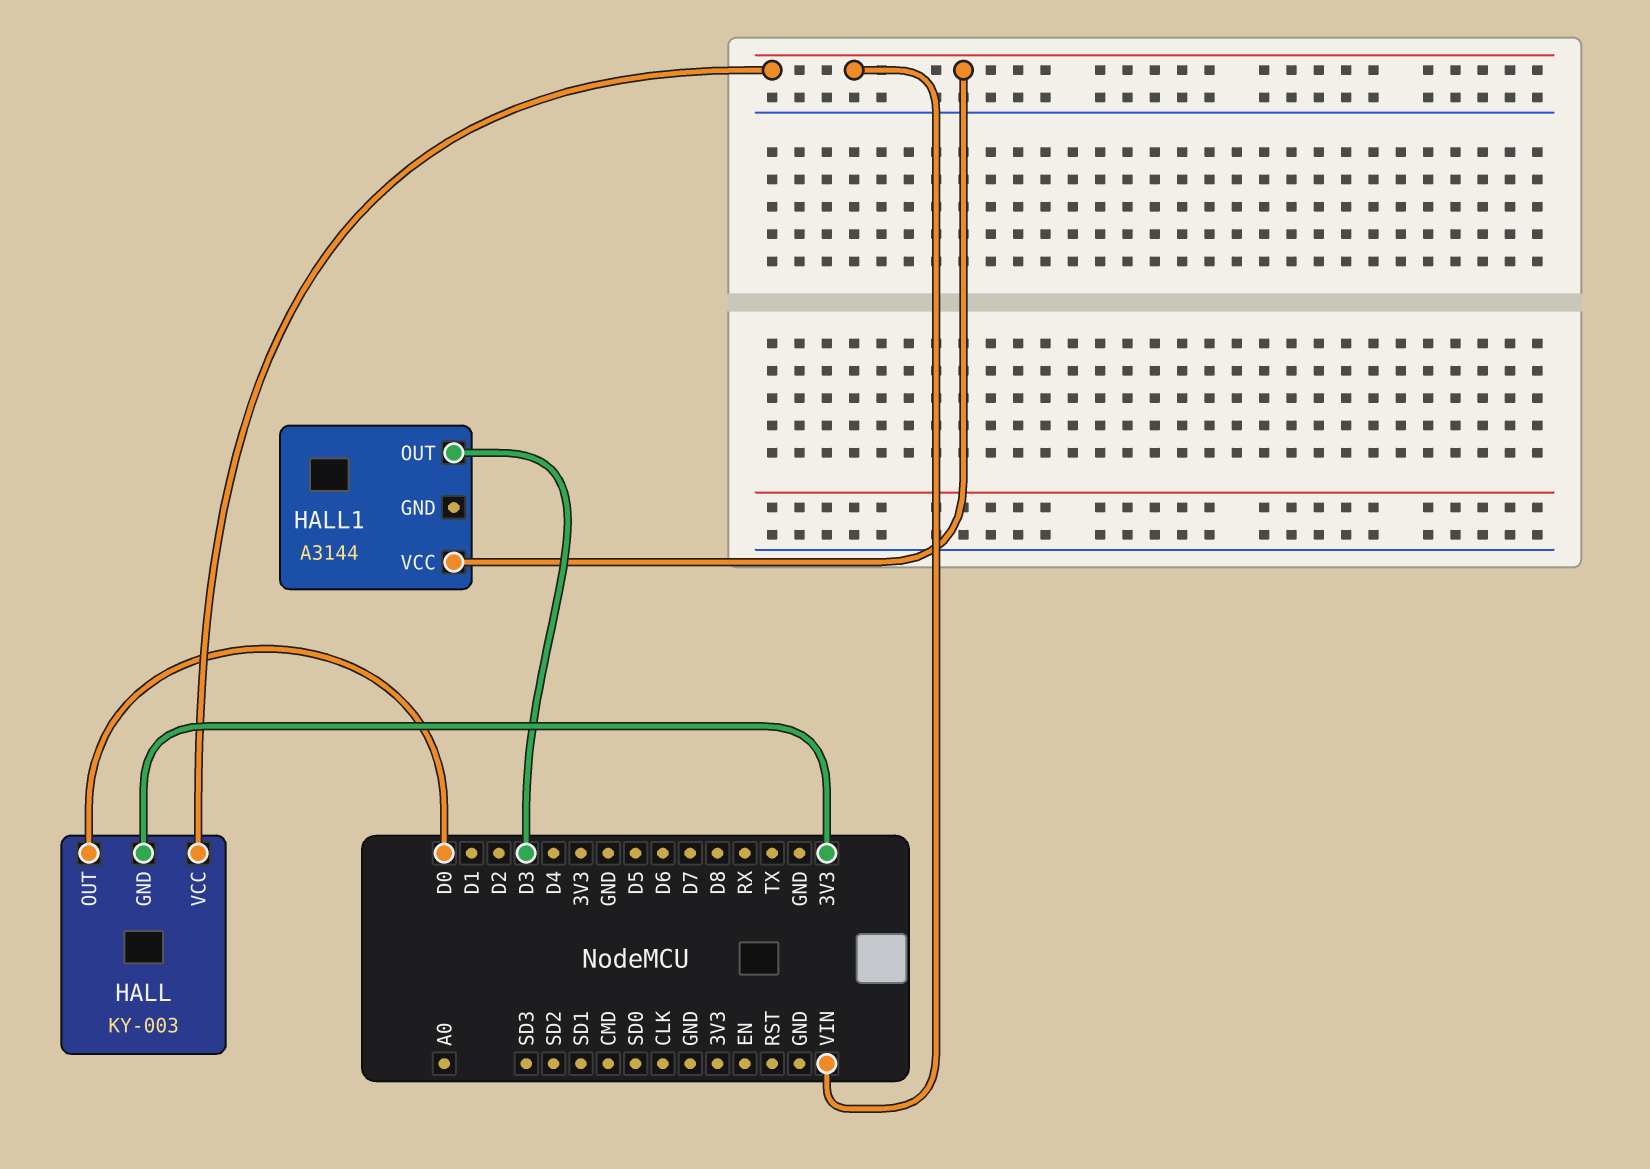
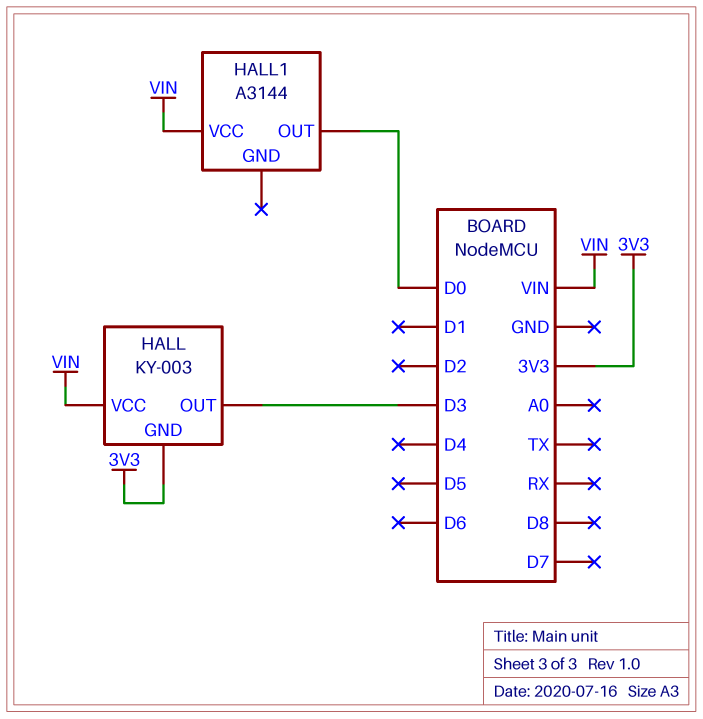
HALL pin OUT: D0 -> D3
HALL1 pin OUT: D3 -> D0

